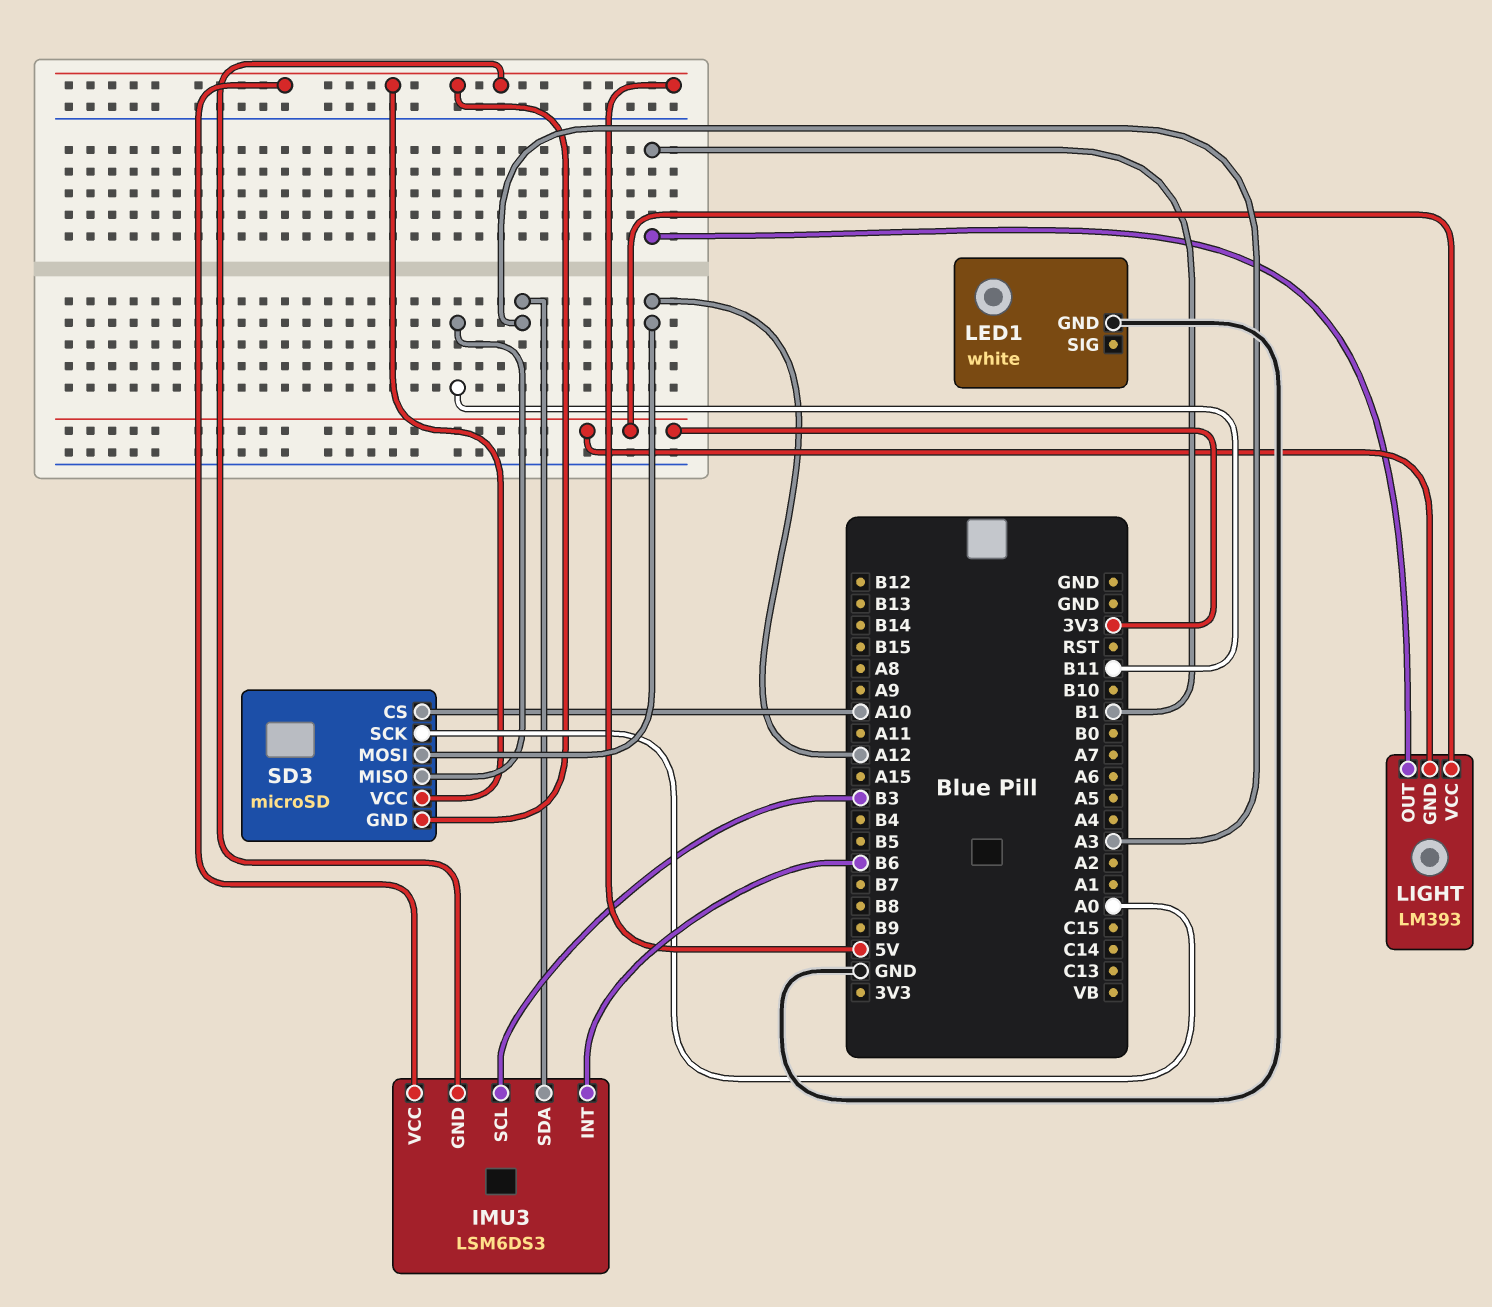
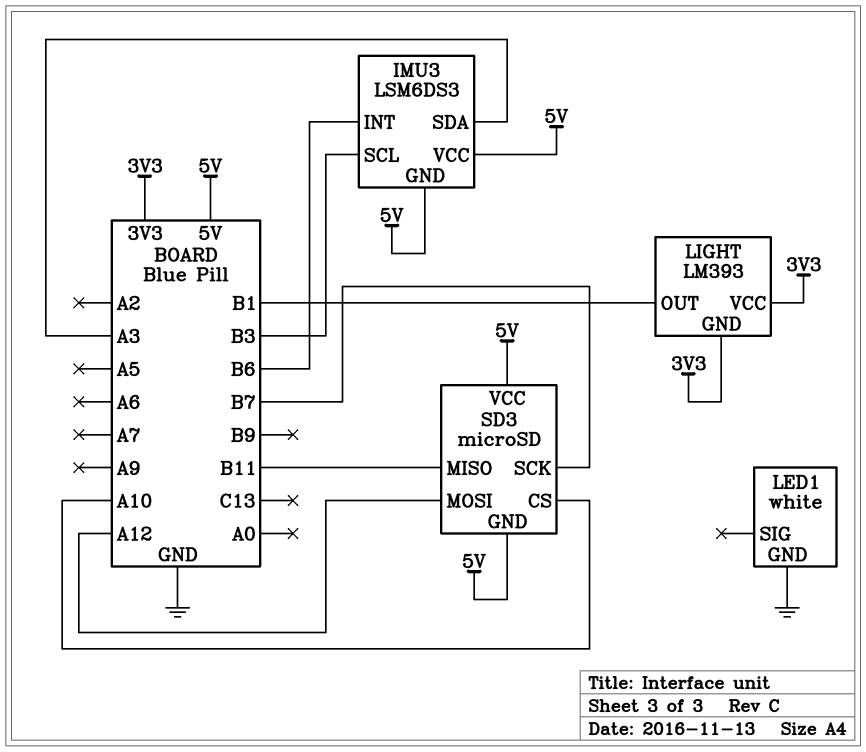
SD3 pin SCK: A0 -> B7

